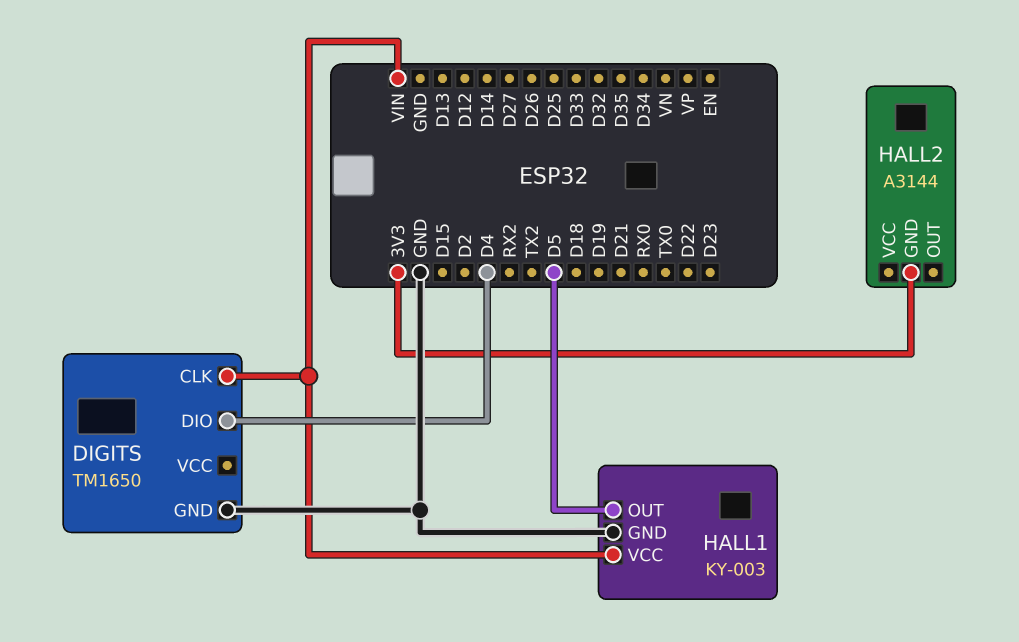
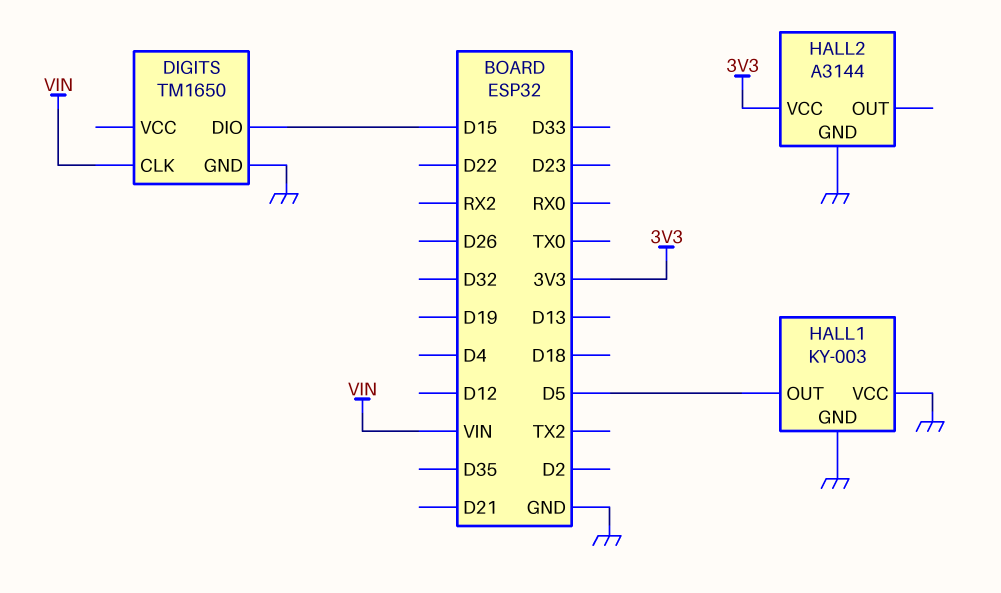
DIGITS pin DIO: D4 -> D15
HALL1 pin VCC: VIN -> GND
HALL2 pin GND: 3V3 -> GND
HALL2 pin VCC: none -> 3V3

